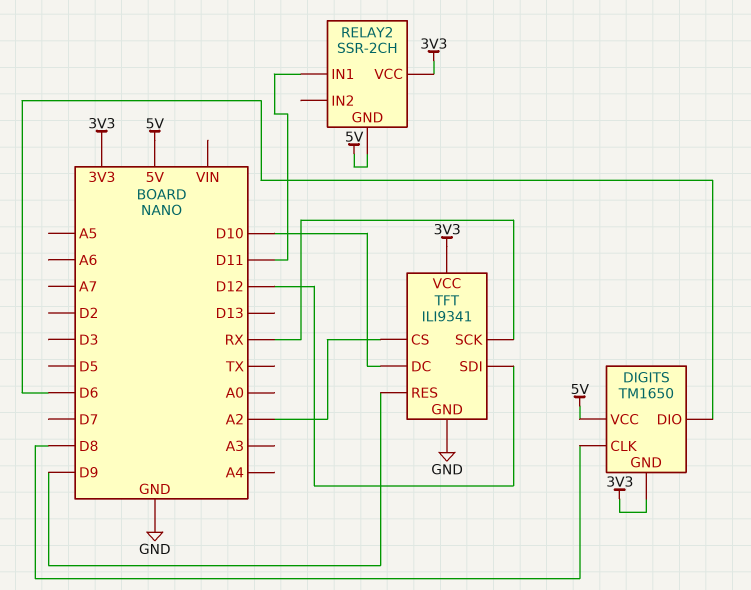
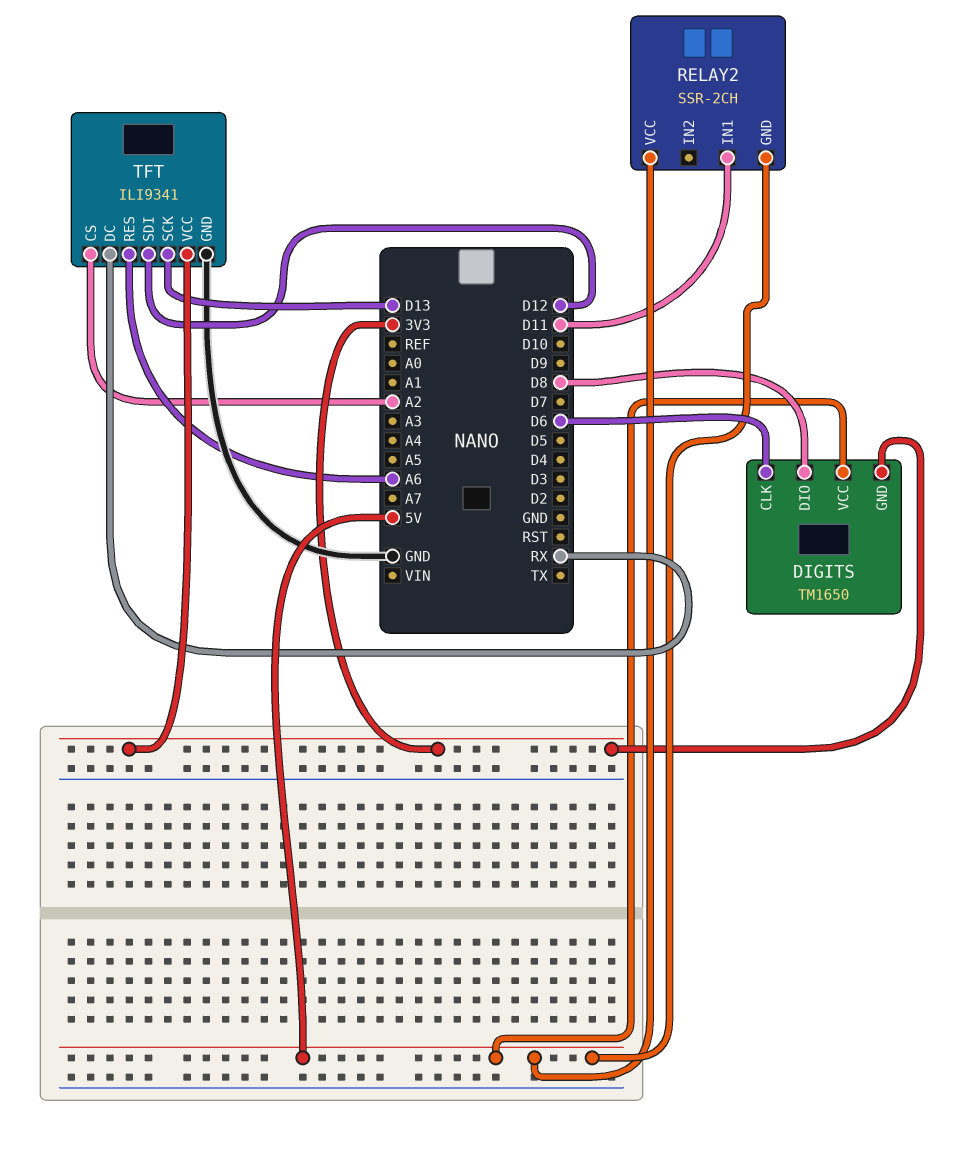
DIGITS pin CLK: D8 -> D6
DIGITS pin DIO: D6 -> D8
RELAY2 pin VCC: 3V3 -> 5V
TFT pin DC: D10 -> RX
TFT pin RES: D9 -> A6
TFT pin SCK: RX -> D13

